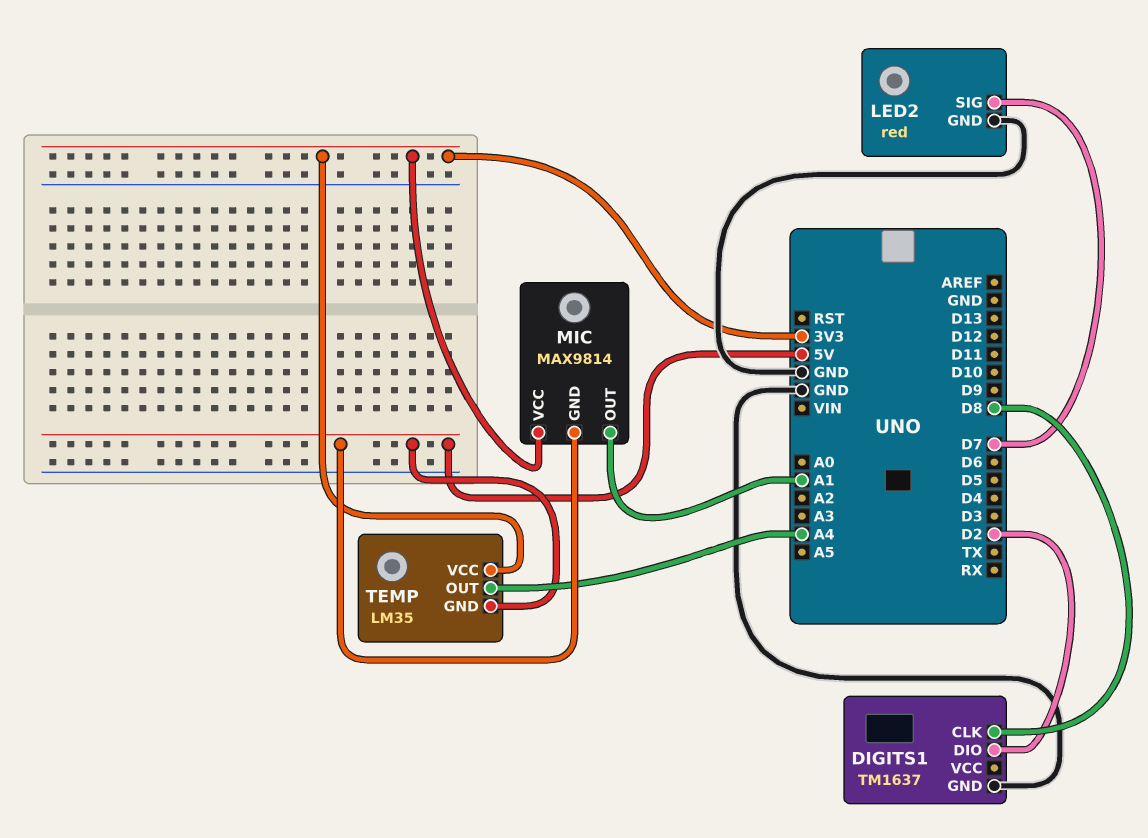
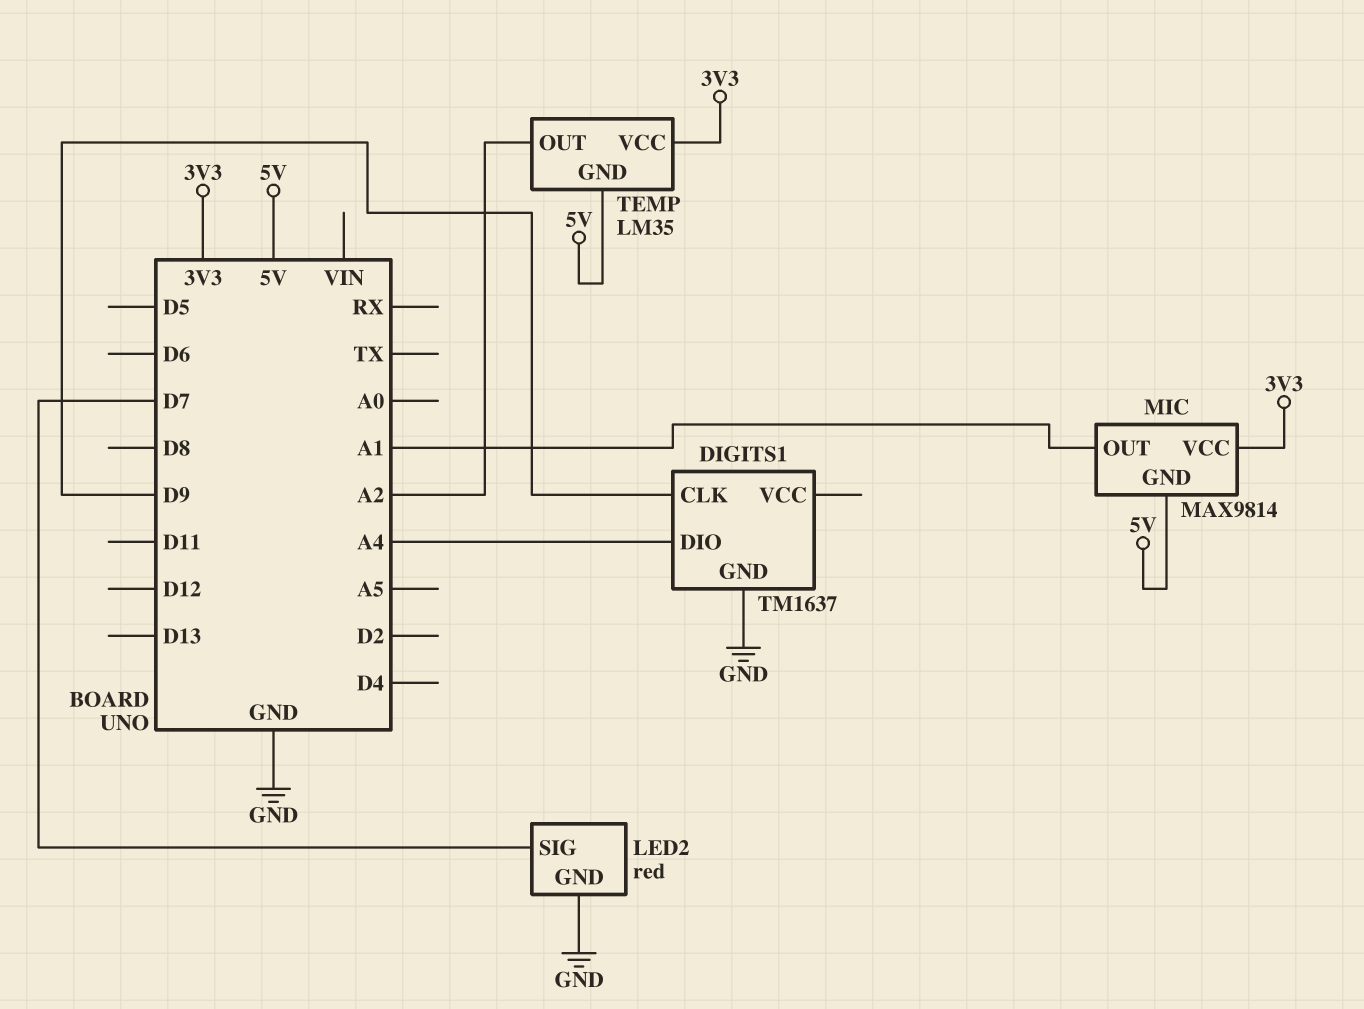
DIGITS1 pin CLK: D8 -> D9
DIGITS1 pin DIO: D2 -> A4
TEMP pin OUT: A4 -> A2

